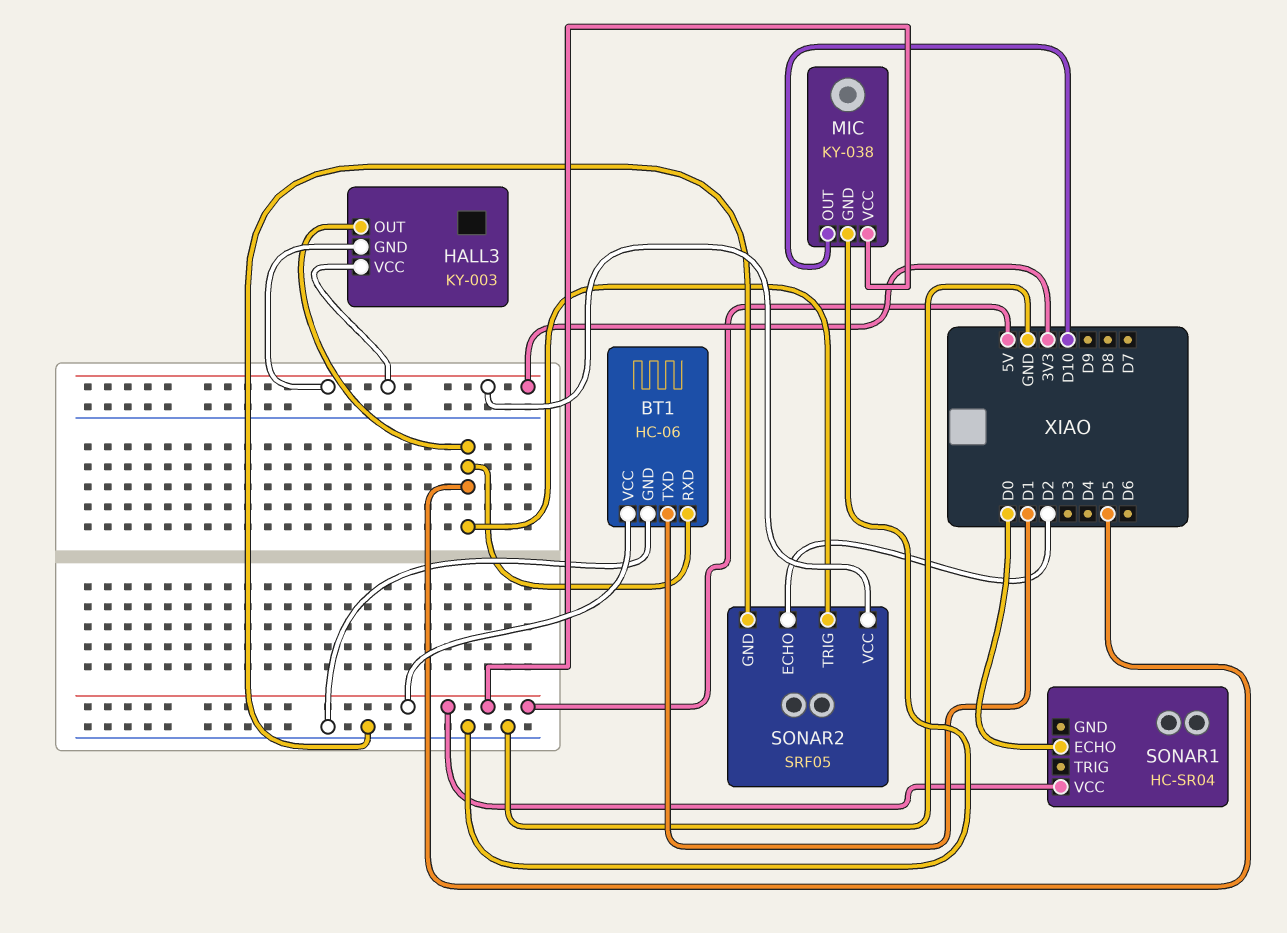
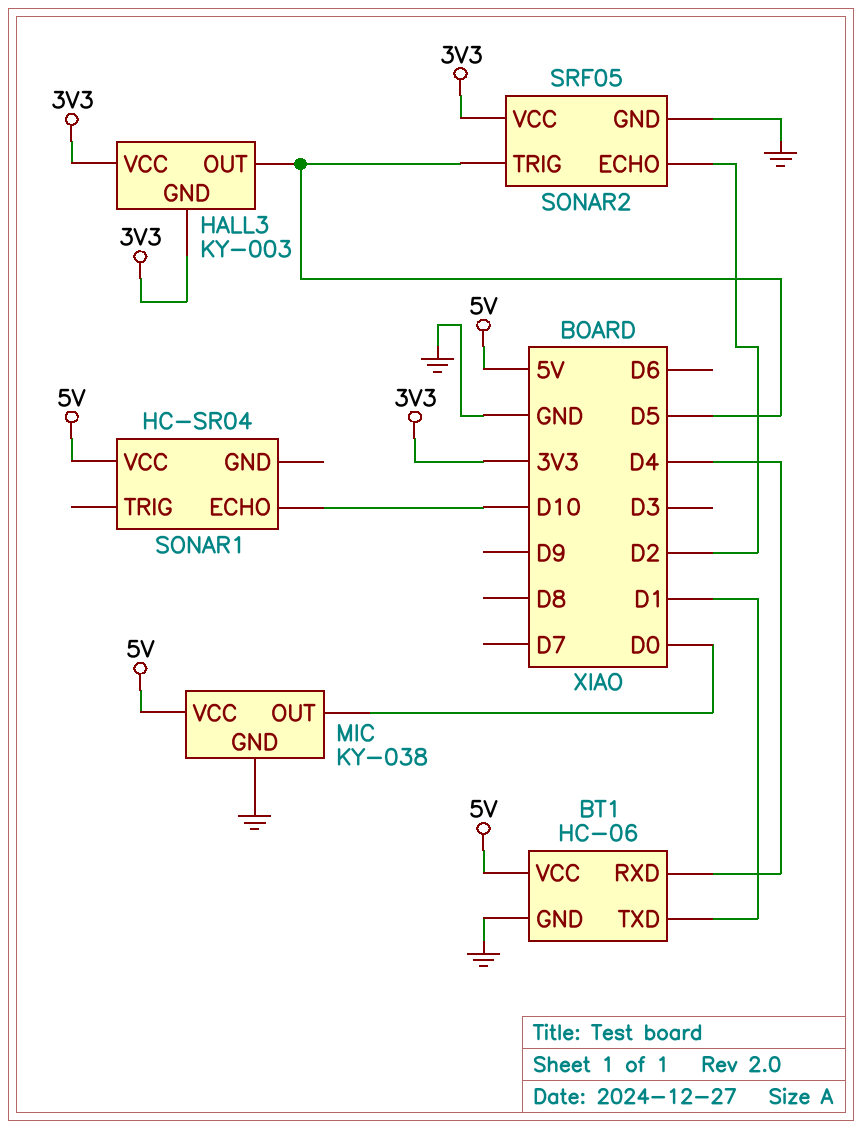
BT1 pin RXD: D5 -> D4
MIC pin OUT: D10 -> D0
SONAR1 pin ECHO: D0 -> D10

